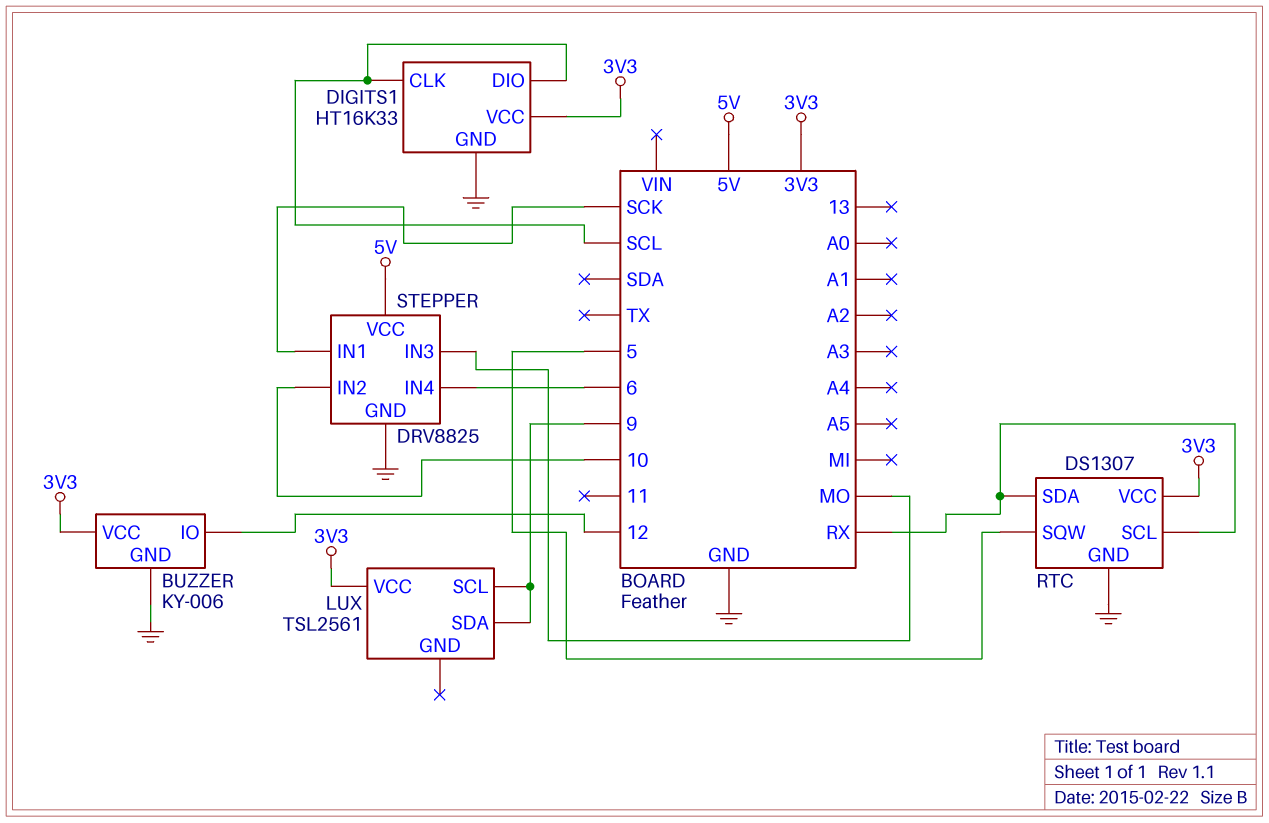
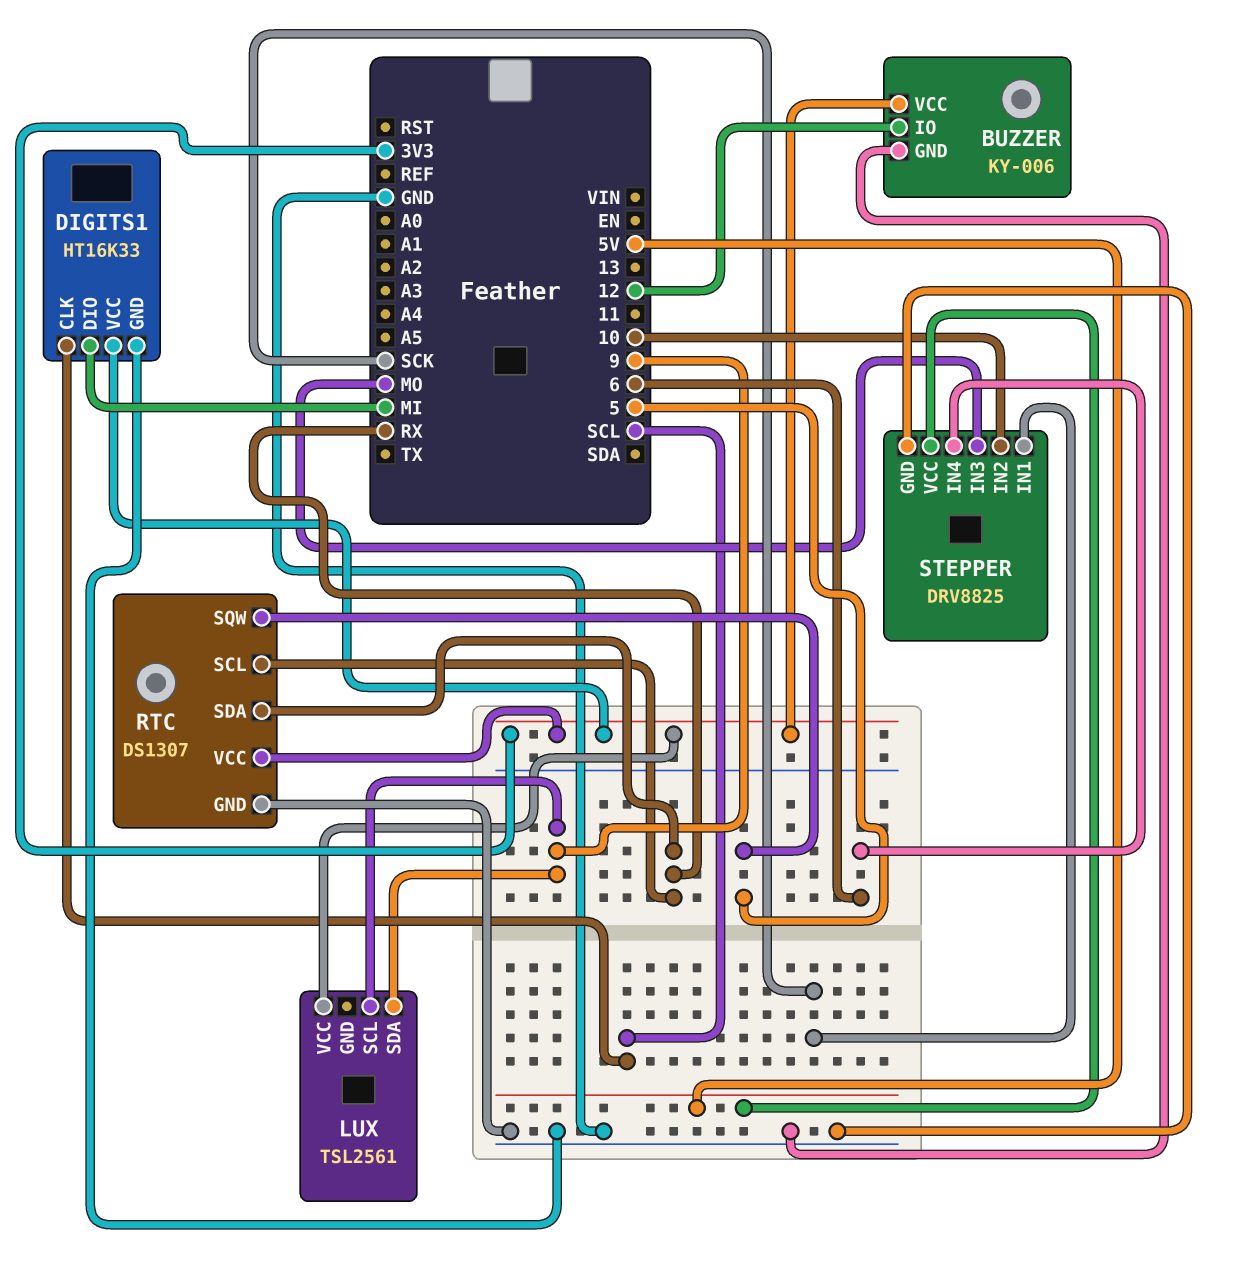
DIGITS1 pin DIO: SCL -> MI

